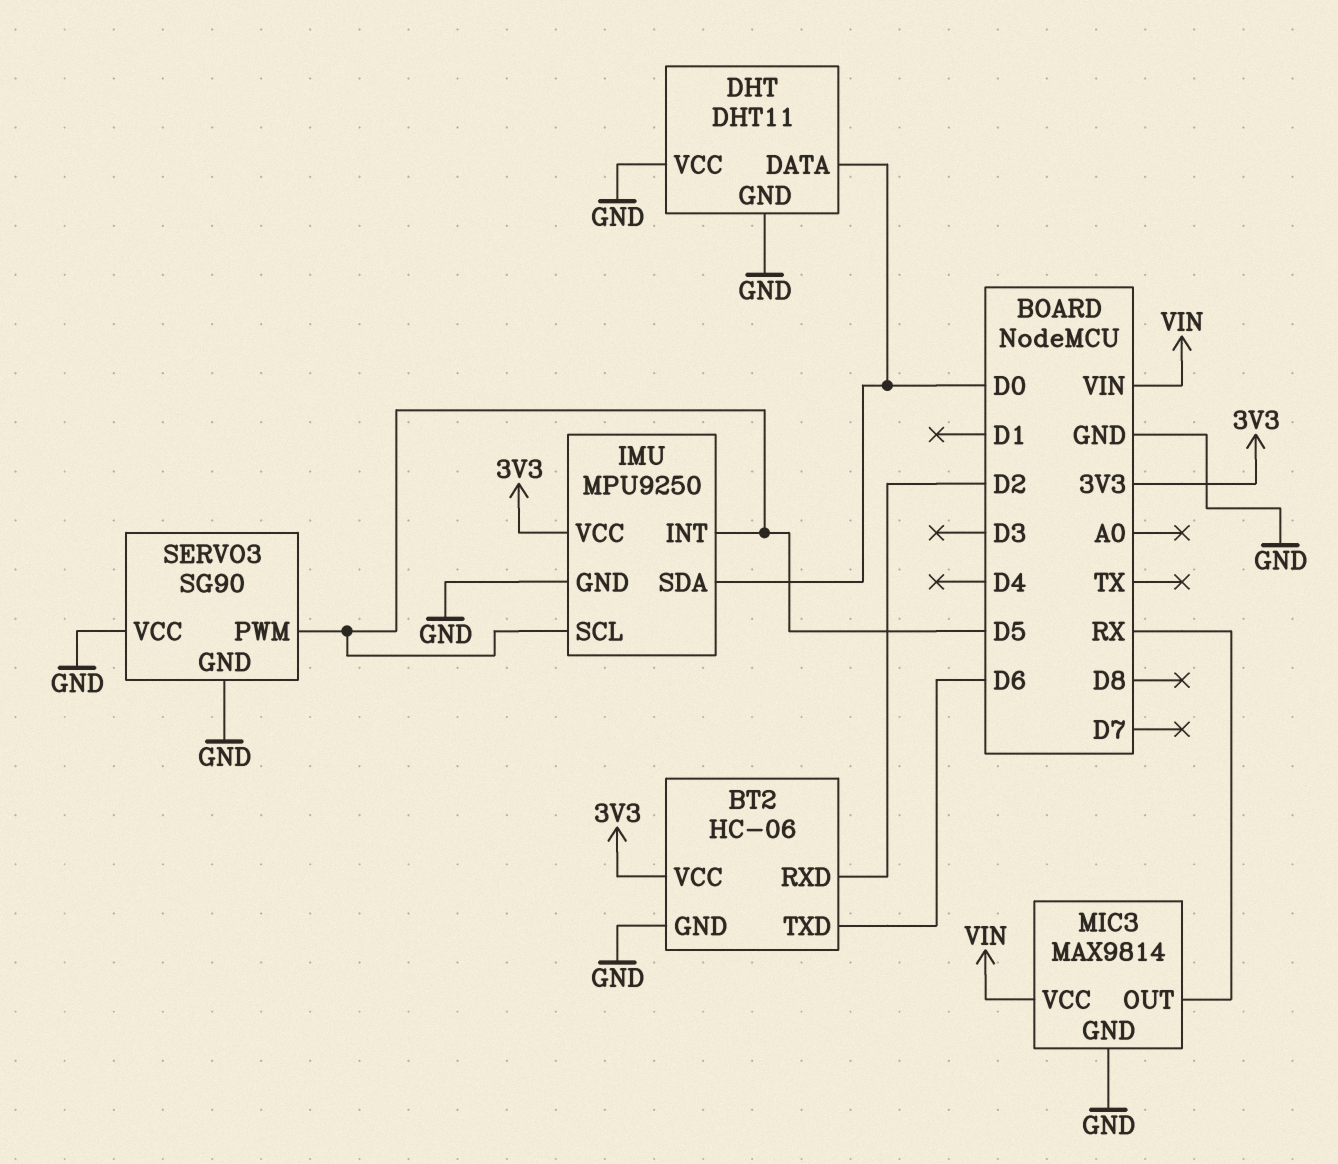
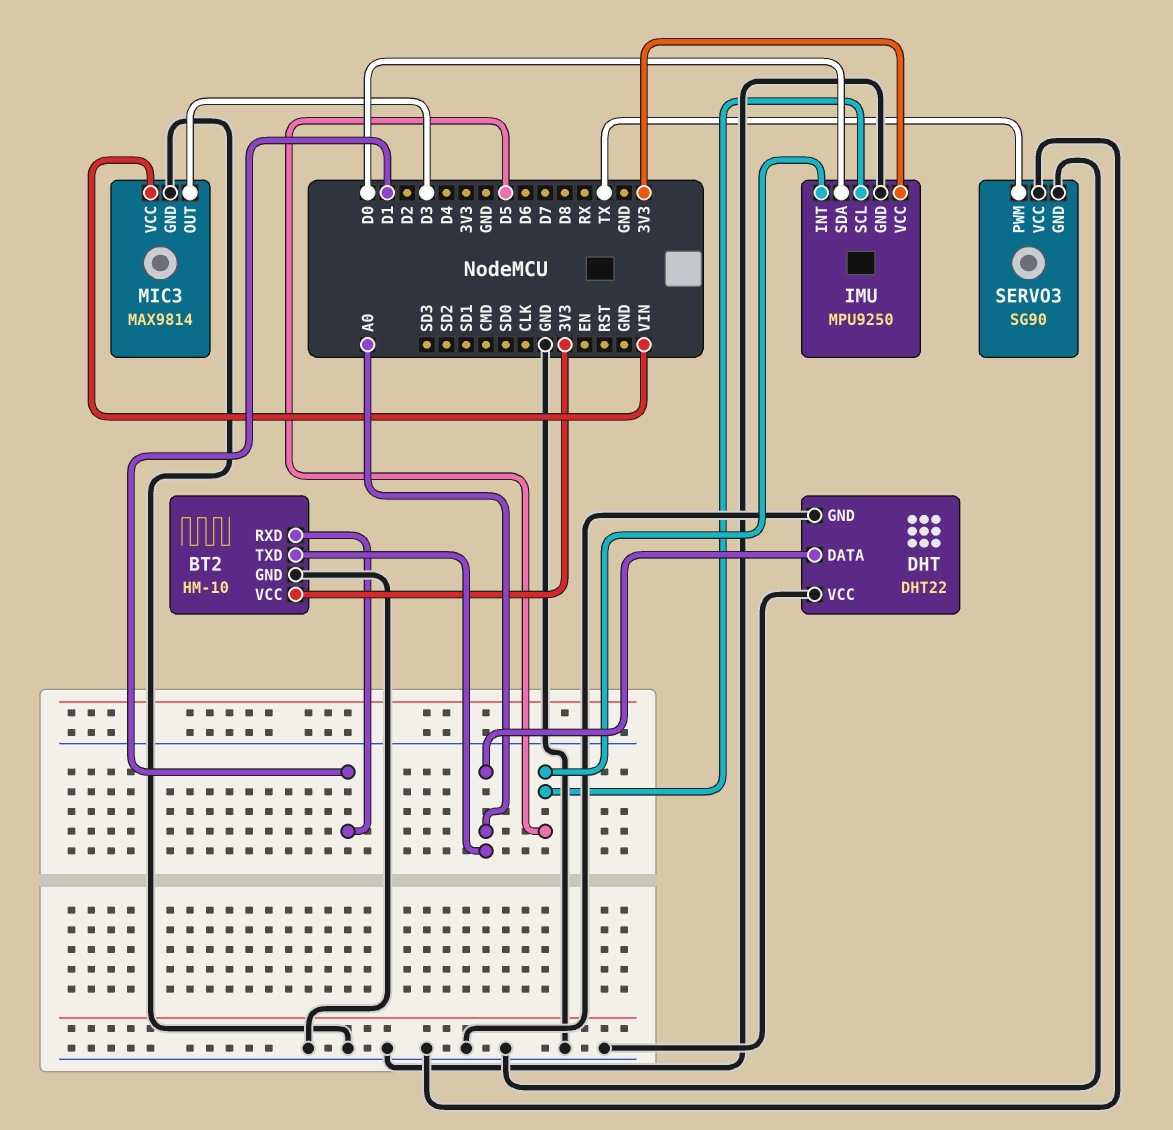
BT2: HC-06 -> HM-10
BT2 pin RXD: D2 -> D1
BT2 pin TXD: D6 -> A0
DHT: DHT11 -> DHT22
DHT pin DATA: D0 -> A0
MIC3 pin OUT: RX -> D3
SERVO3 pin PWM: D5 -> TX

